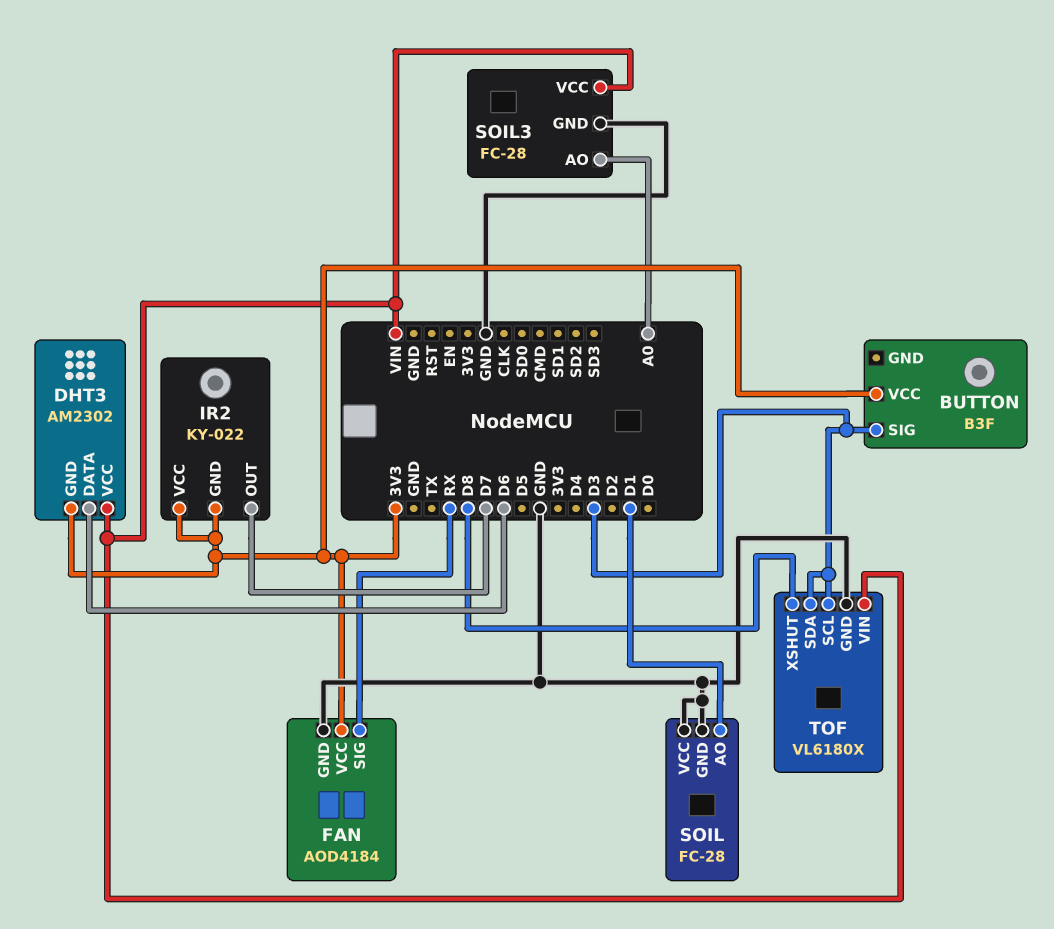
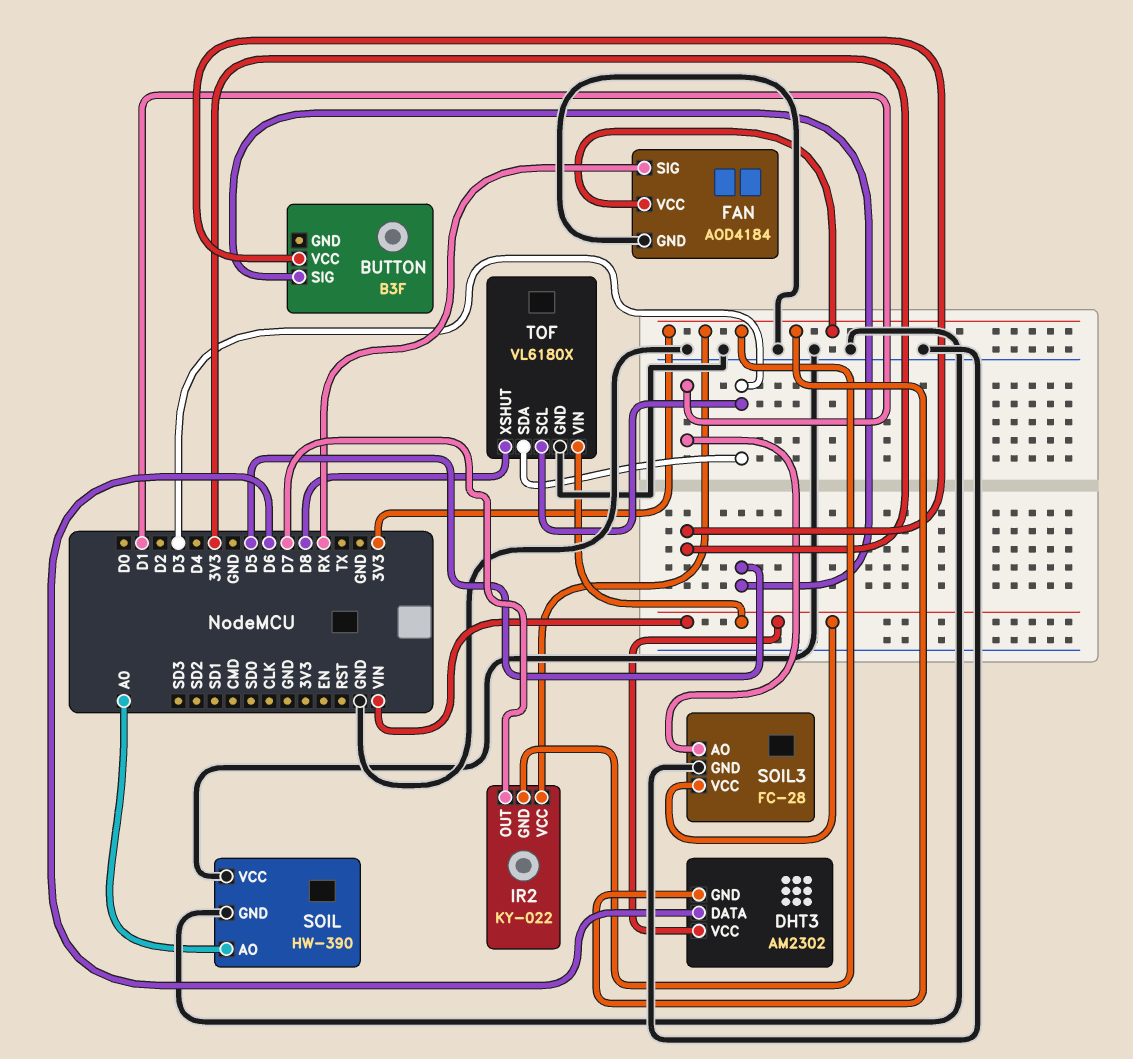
BUTTON pin SIG: D3 -> D5
SOIL: FC-28 -> HW-390
SOIL pin AO: D1 -> A0
SOIL3 pin AO: A0 -> D1

